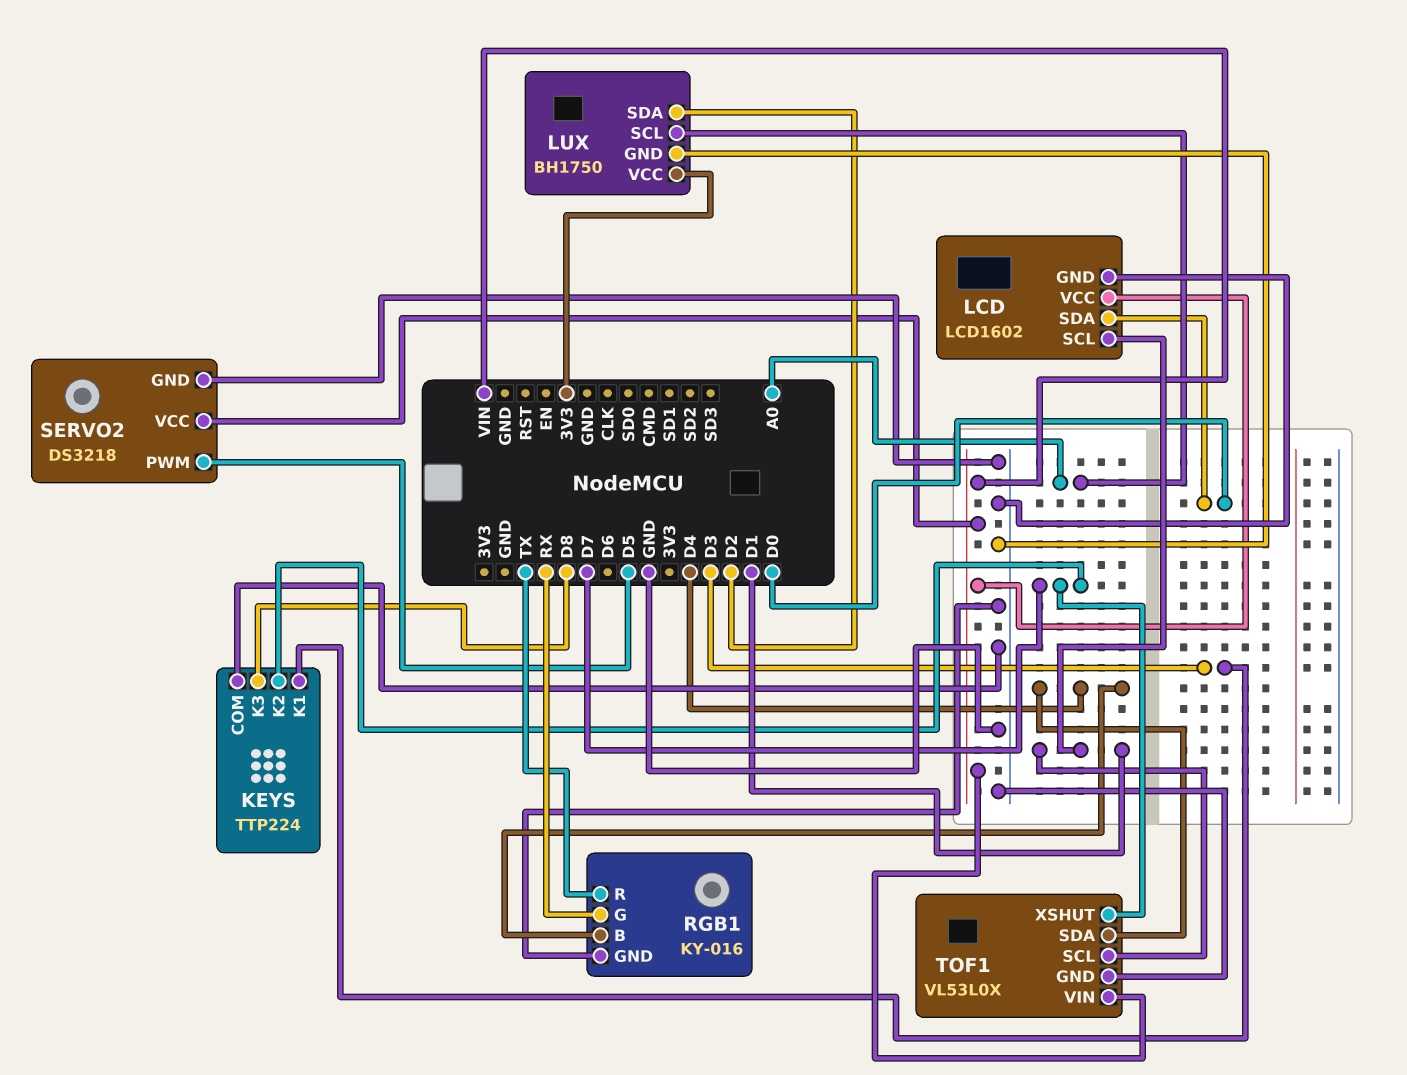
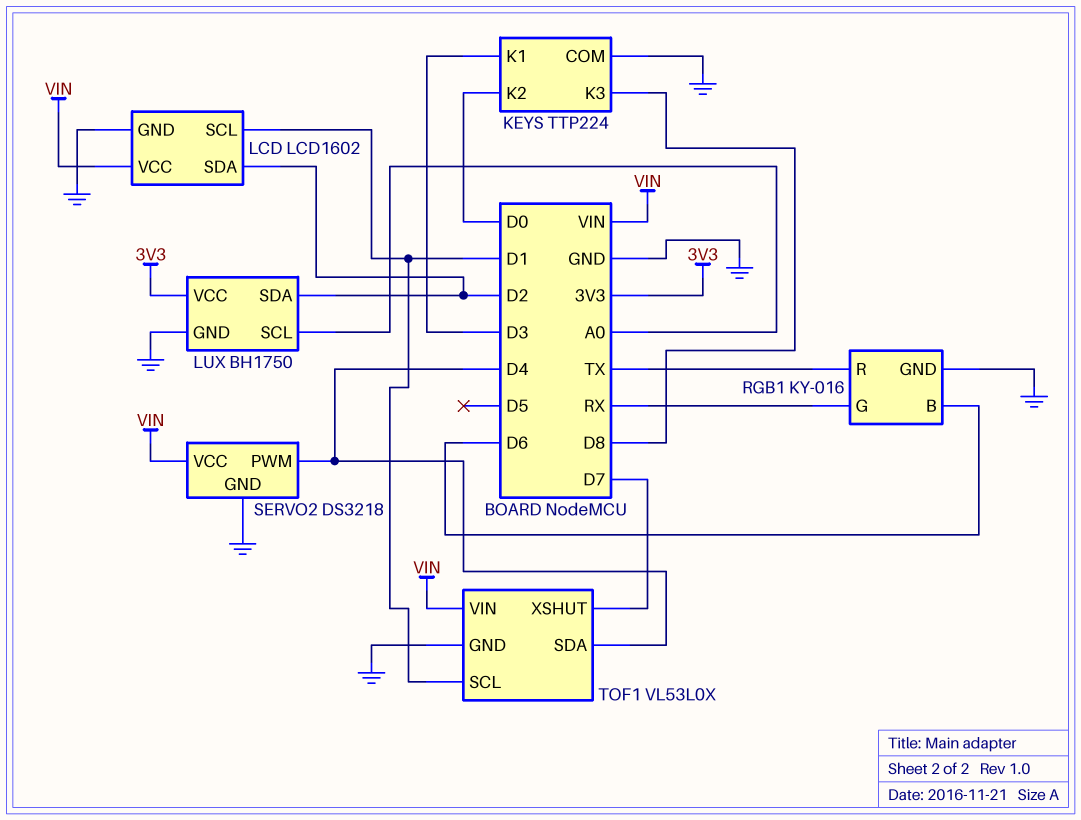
KEYS pin K2: D7 -> D0
LCD pin SDA: D0 -> D2
RGB1 pin B: D4 -> D6
SERVO2 pin PWM: D5 -> D4

